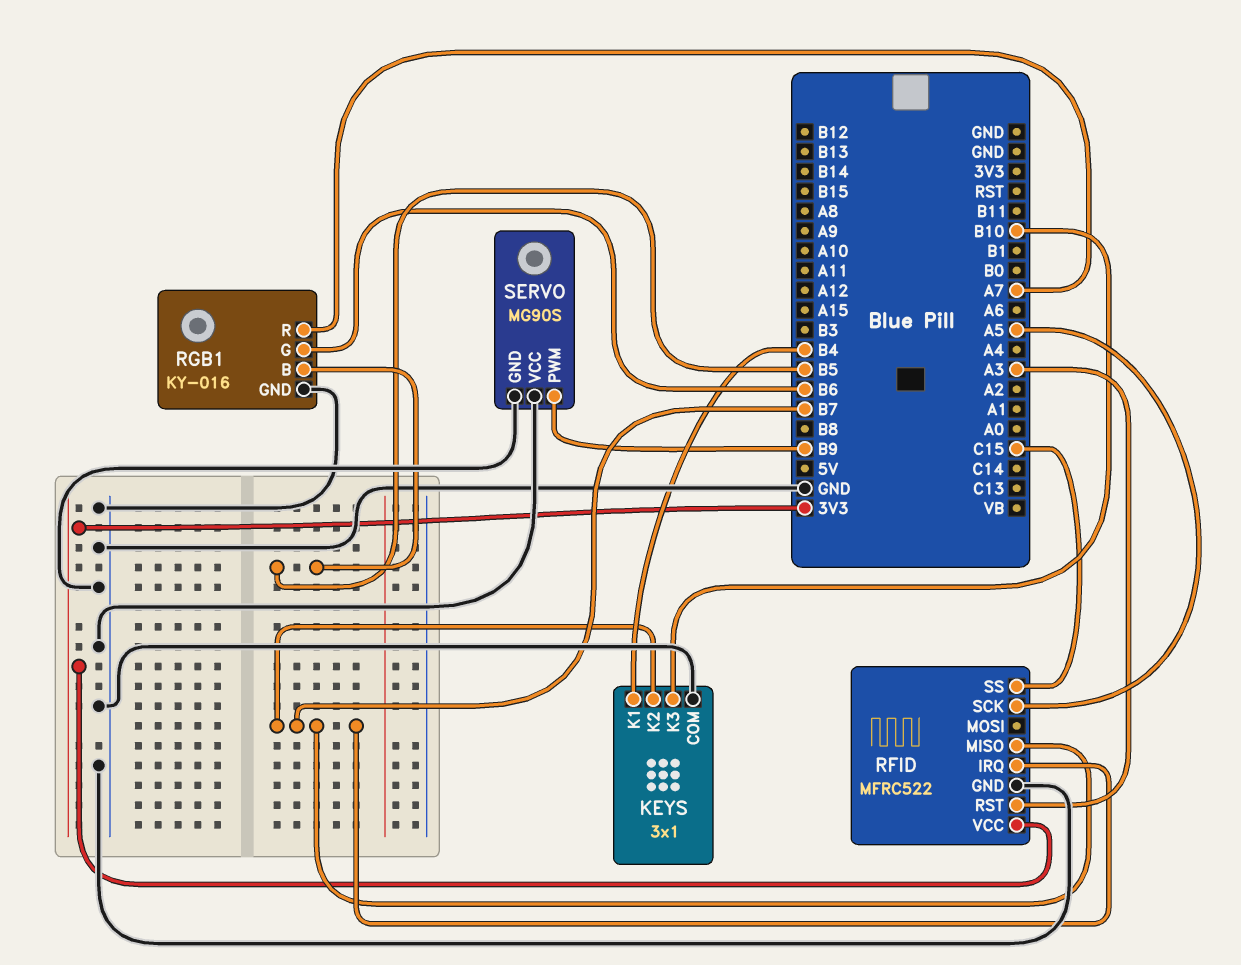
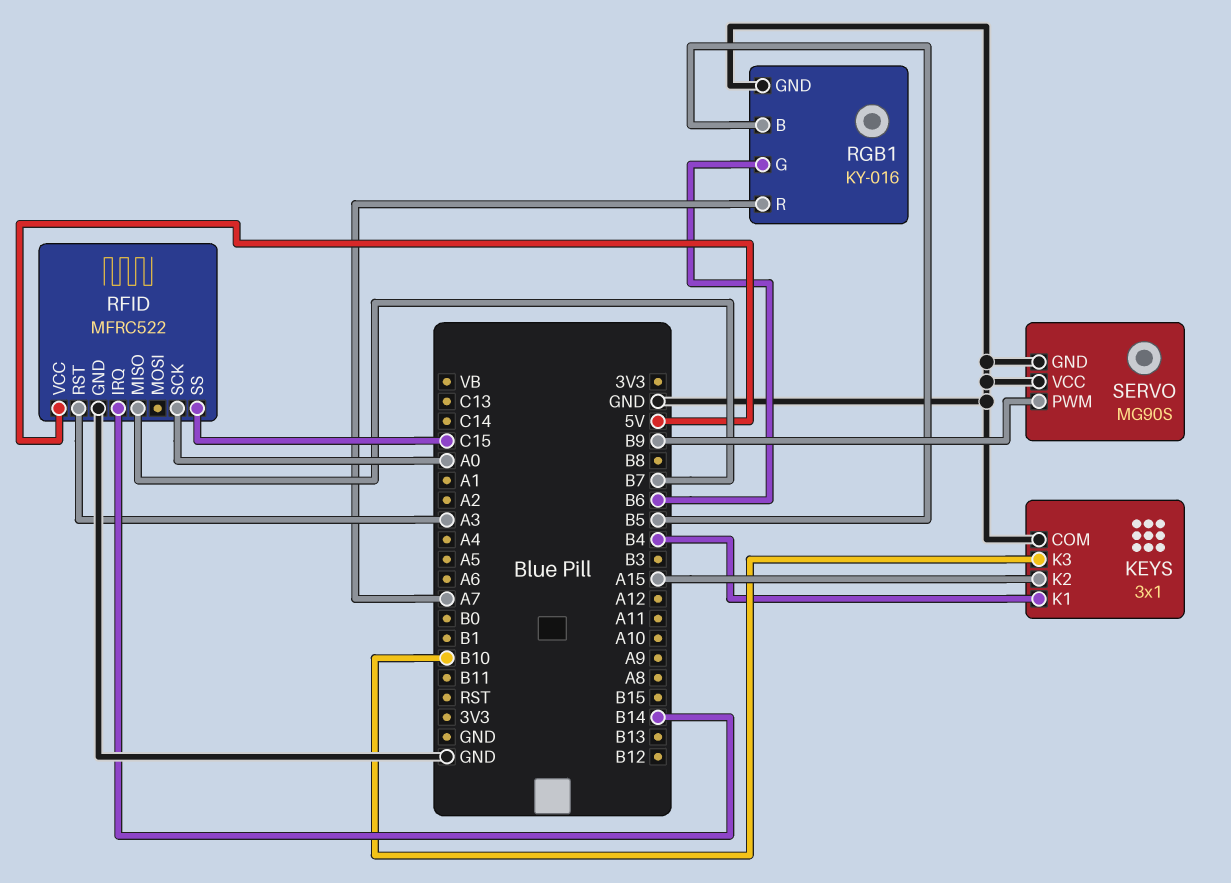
KEYS pin K2: B7 -> A15
RFID pin IRQ: B7 -> B14
RFID pin SCK: A5 -> A0
RFID pin VCC: 3V3 -> 5V

